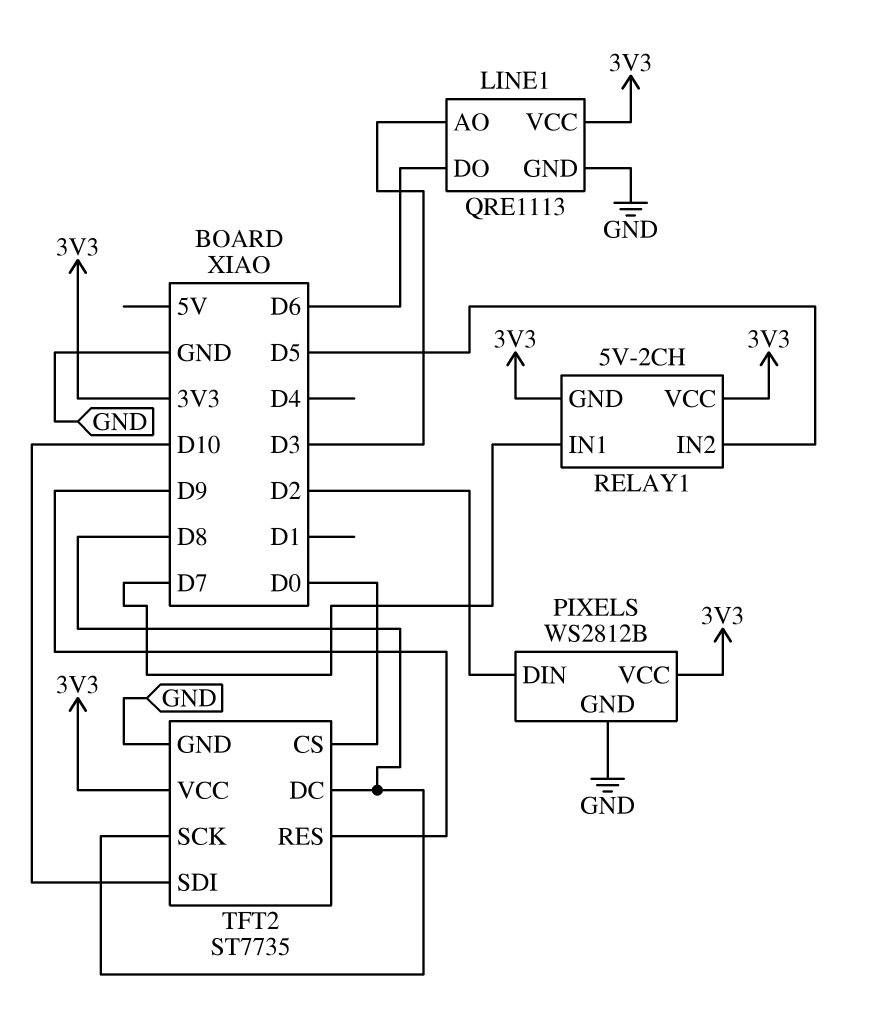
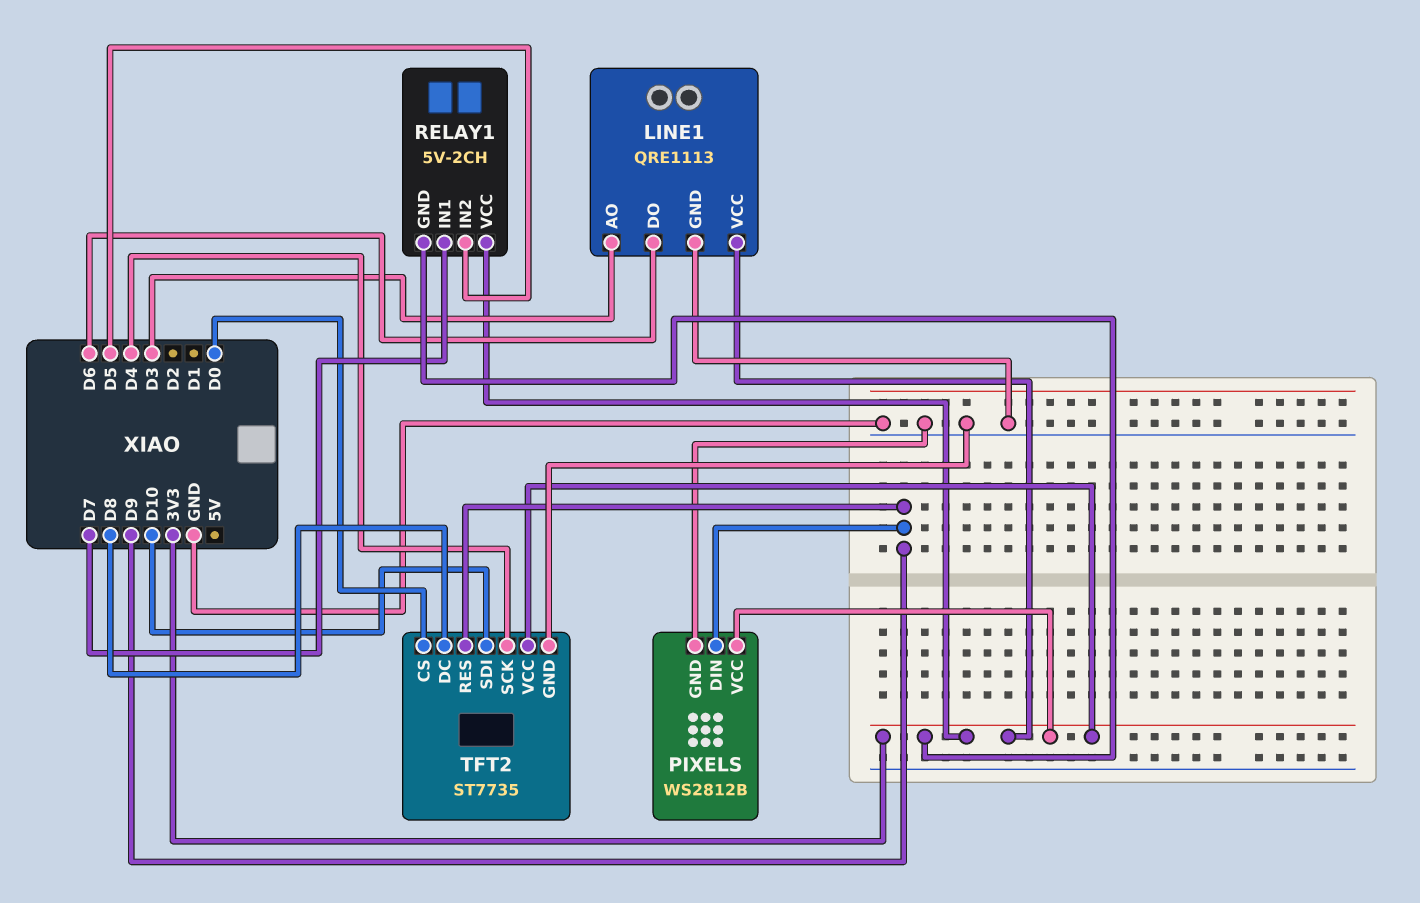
PIXELS pin DIN: D2 -> D9
TFT2 pin SCK: D8 -> D4

